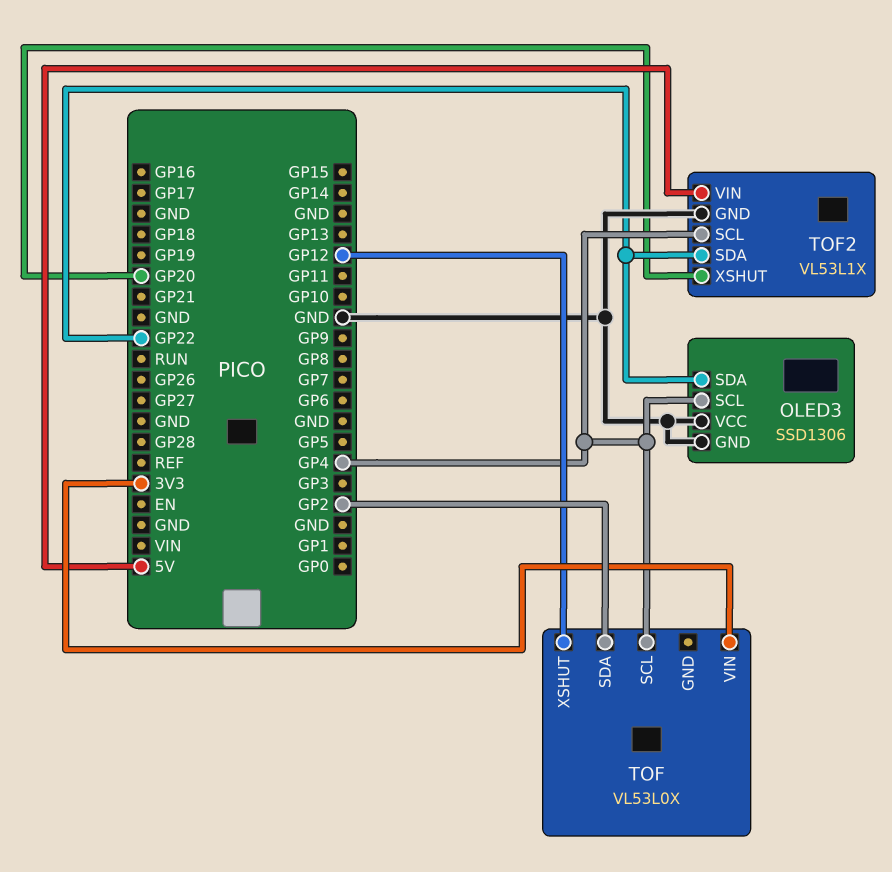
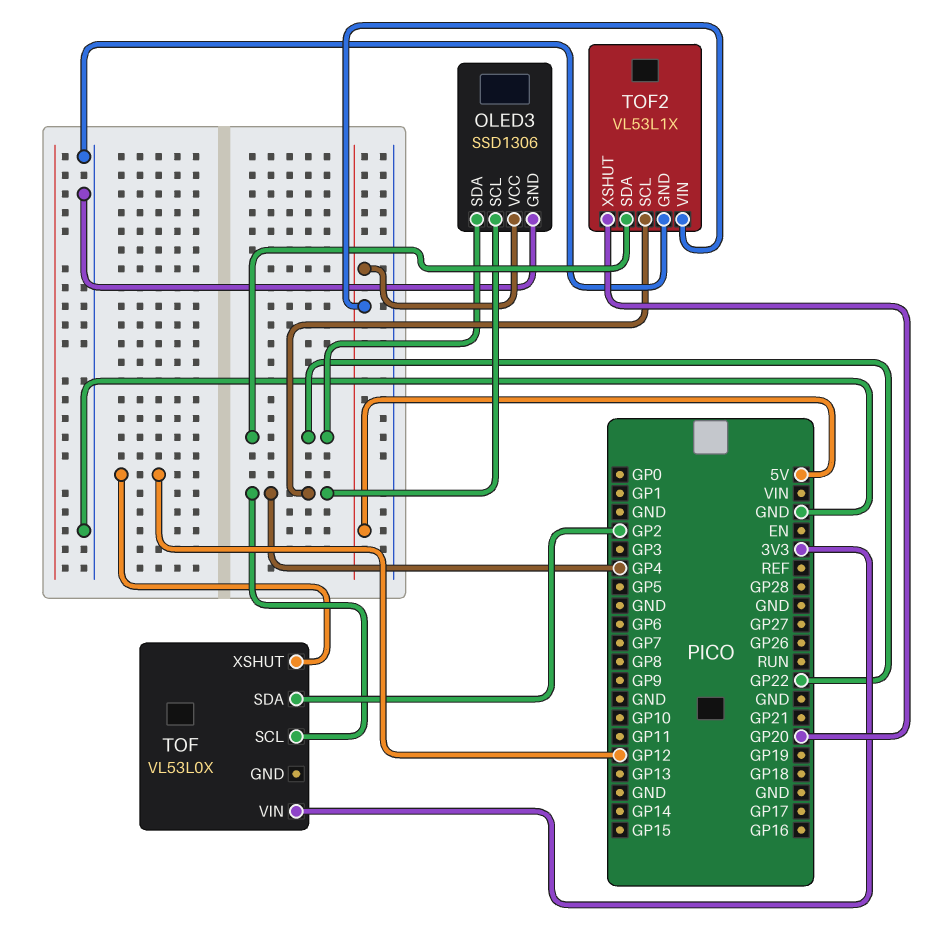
OLED3 pin VCC: GND -> 5V

